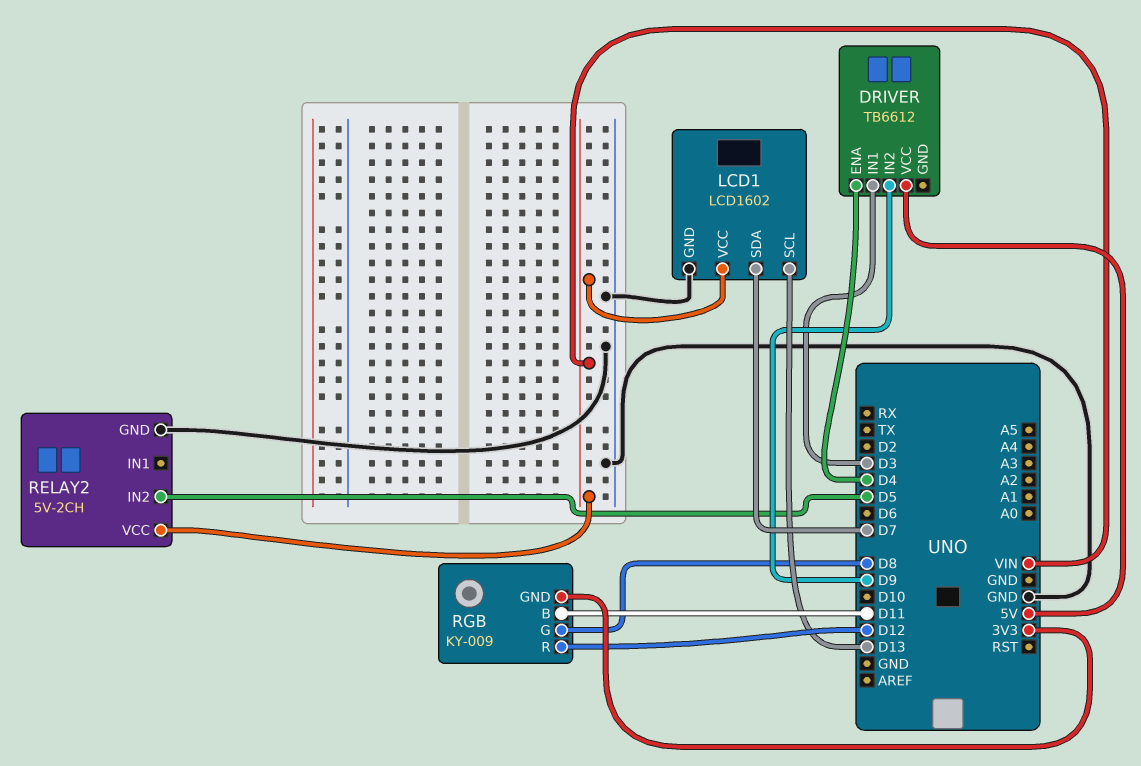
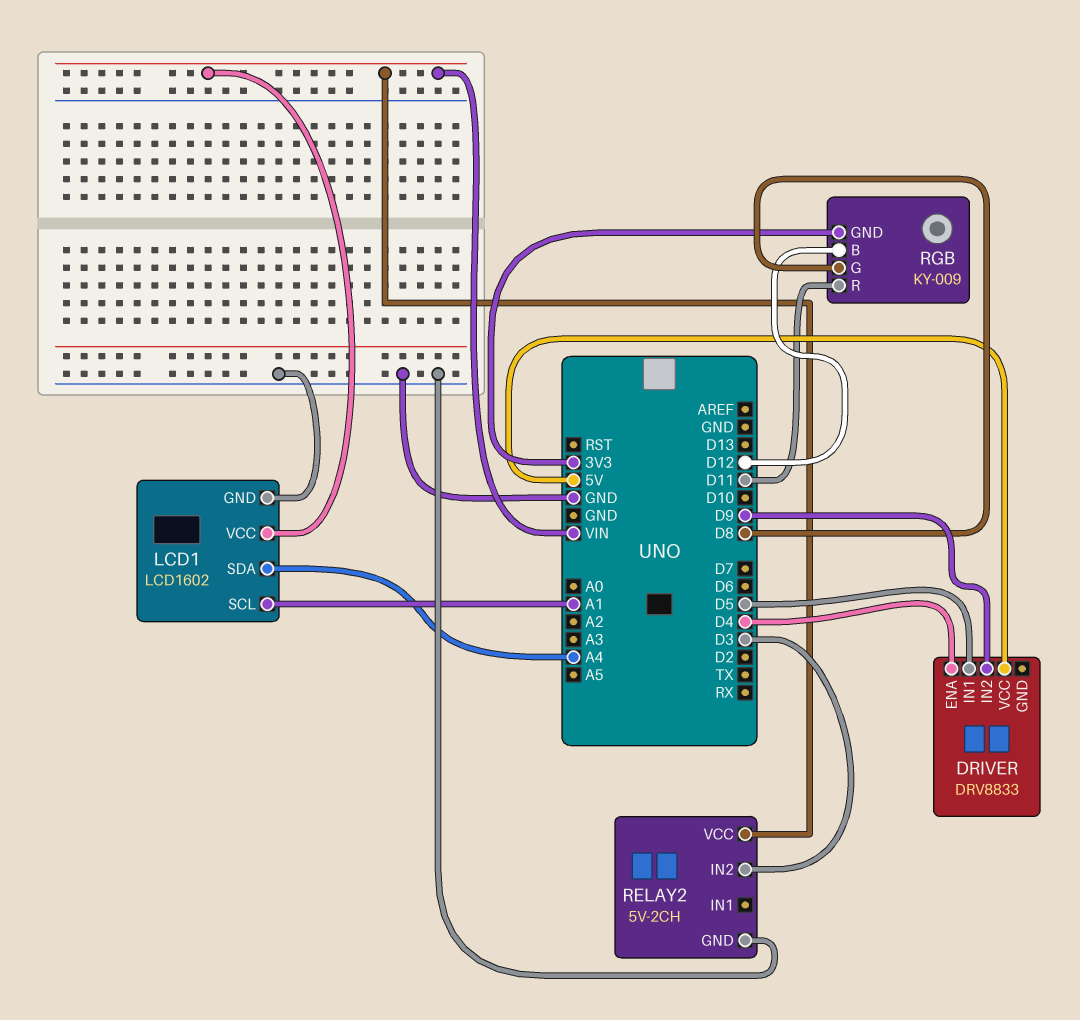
DRIVER: TB6612 -> DRV8833
DRIVER pin IN1: D3 -> D5
LCD1 pin SCL: D13 -> A1
LCD1 pin SDA: D7 -> A4
RELAY2 pin IN2: D5 -> D3
RGB pin B: D11 -> D12
RGB pin R: D12 -> D11

